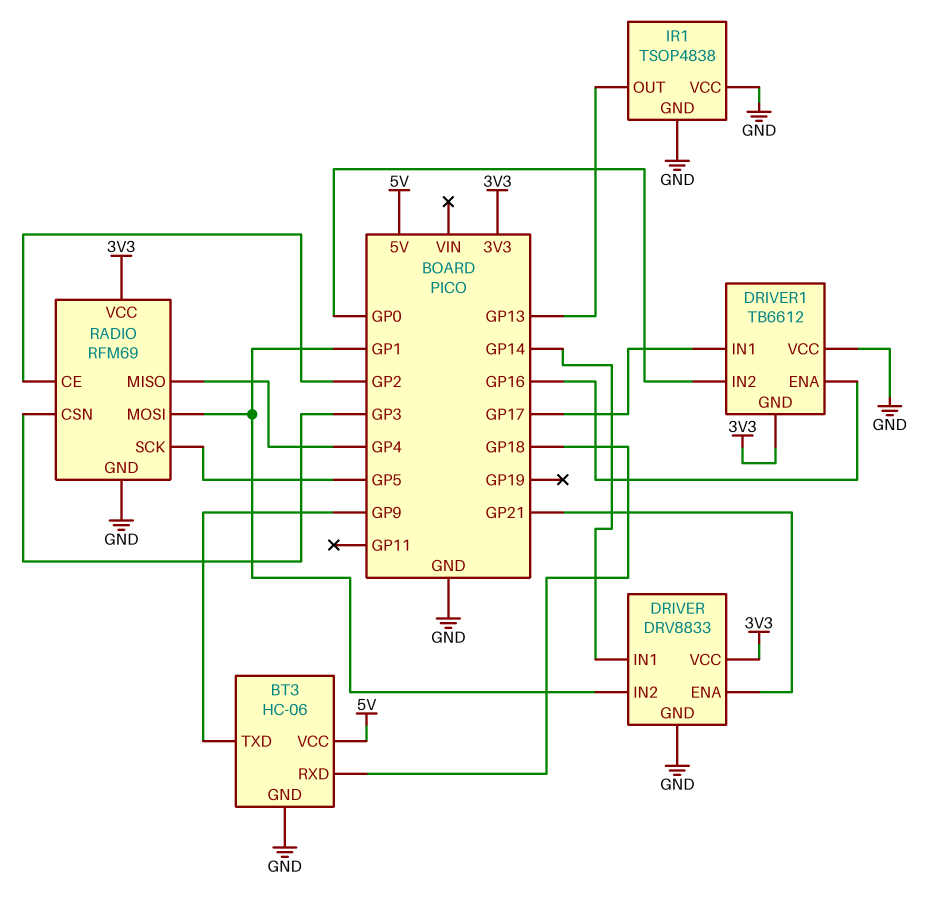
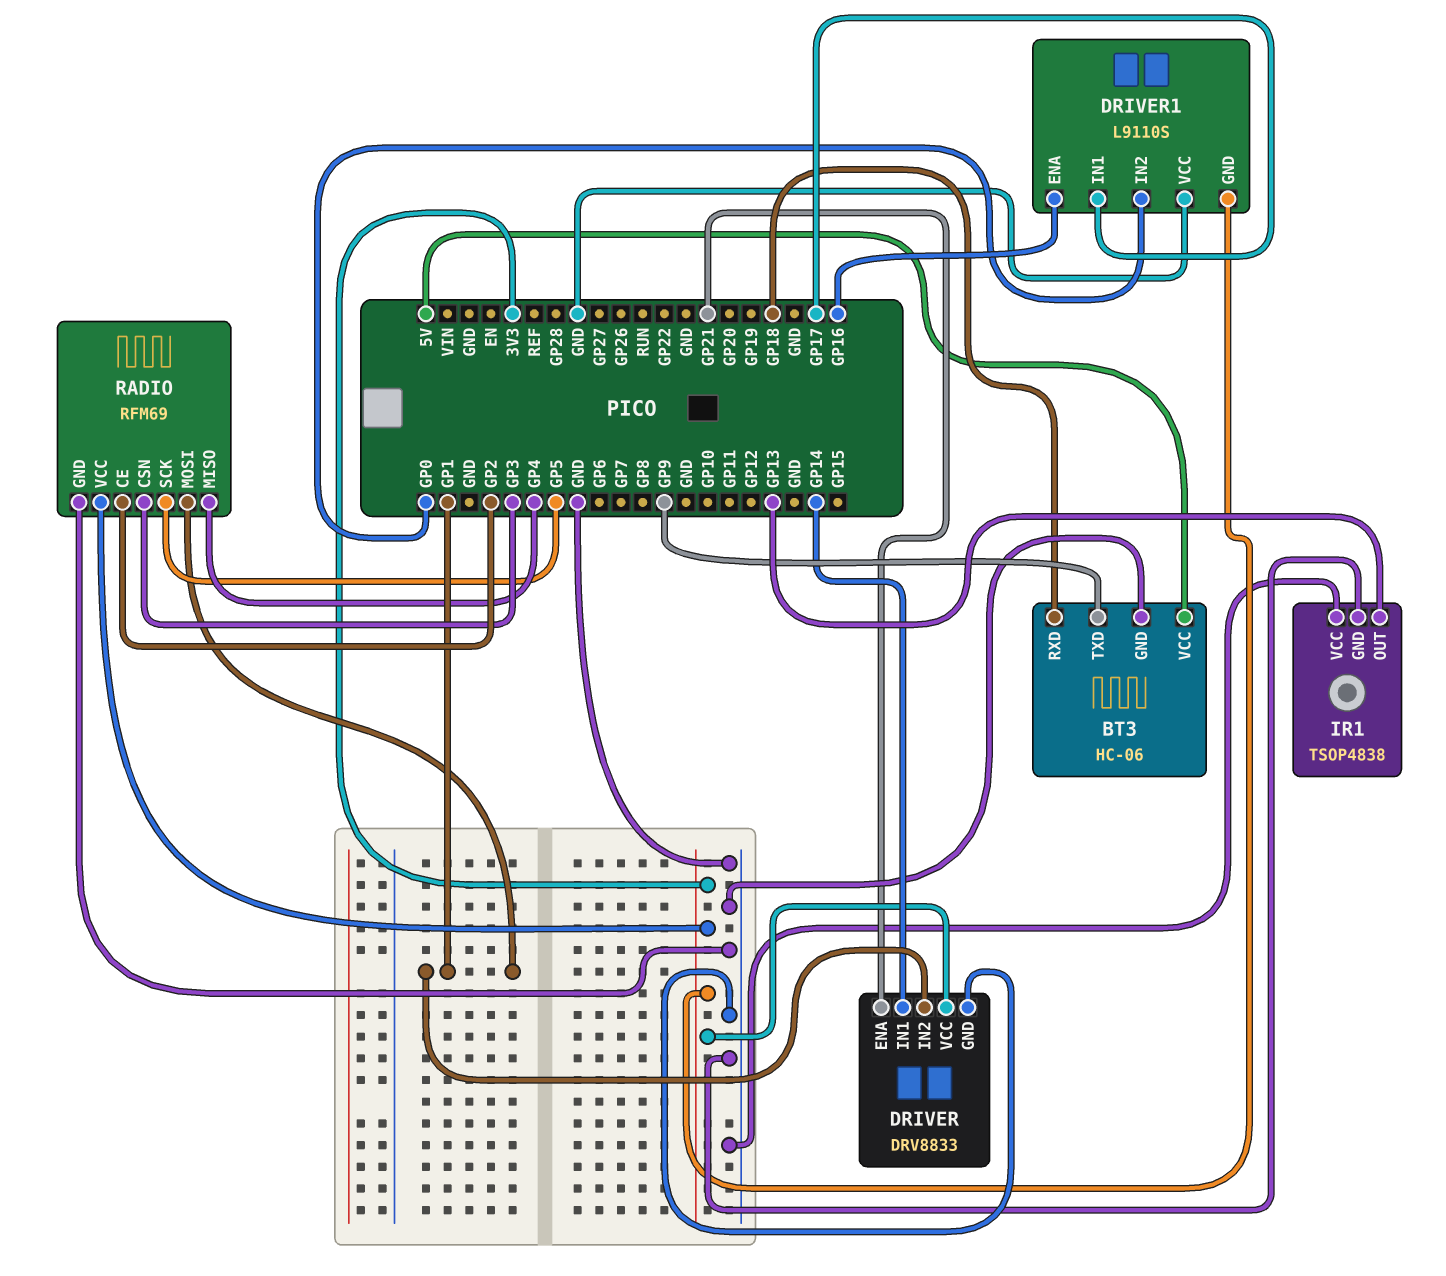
DRIVER1: TB6612 -> L9110S

